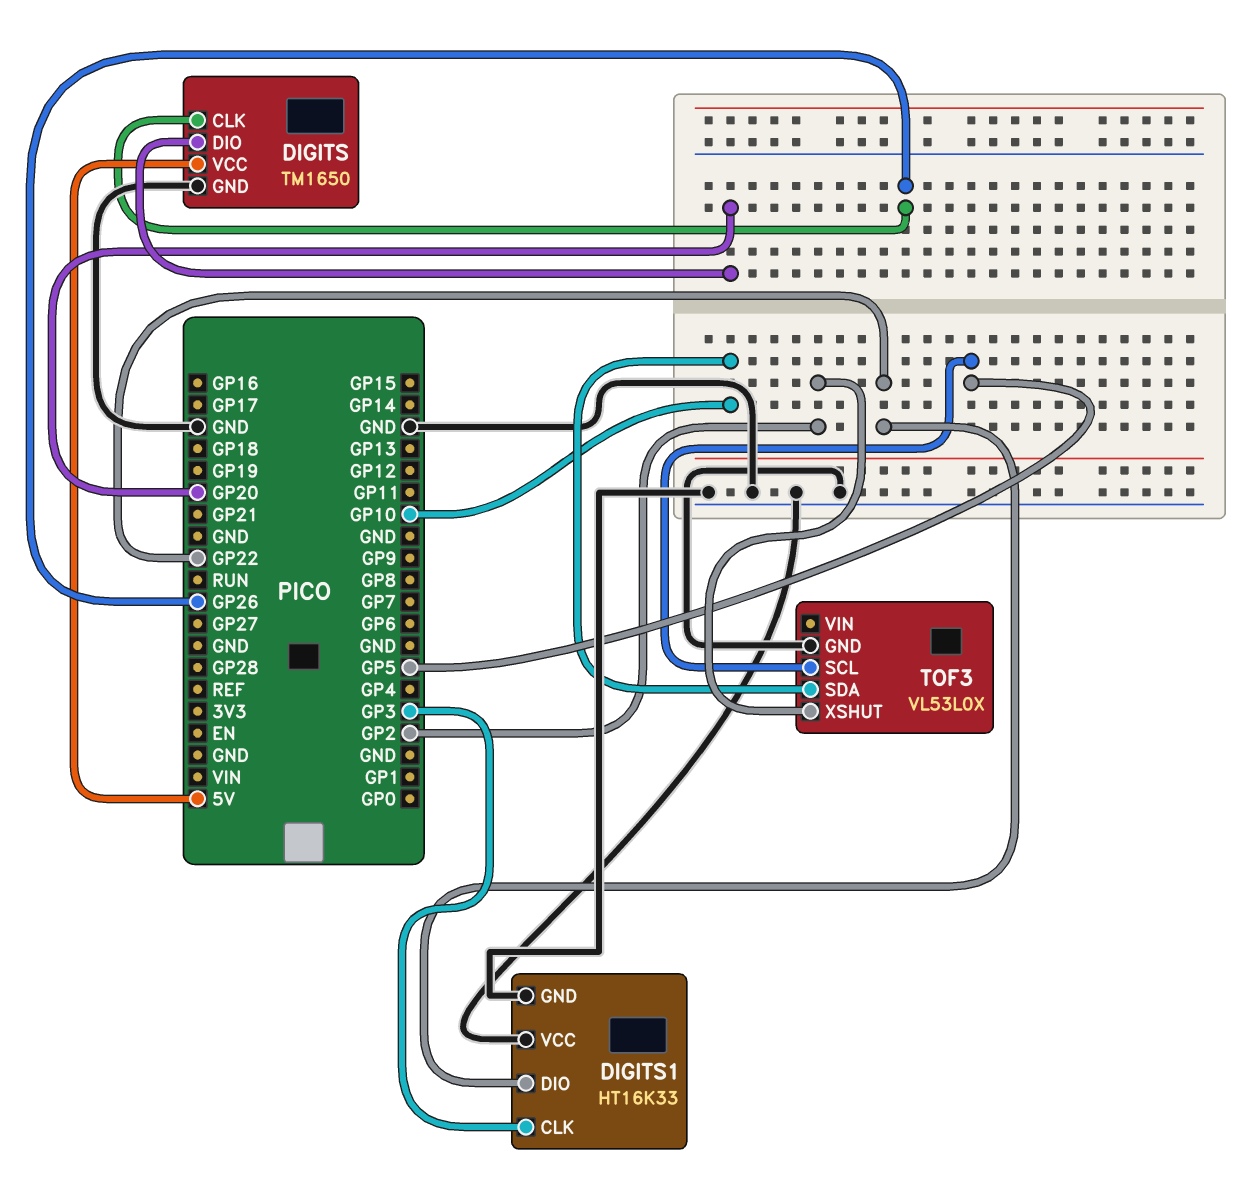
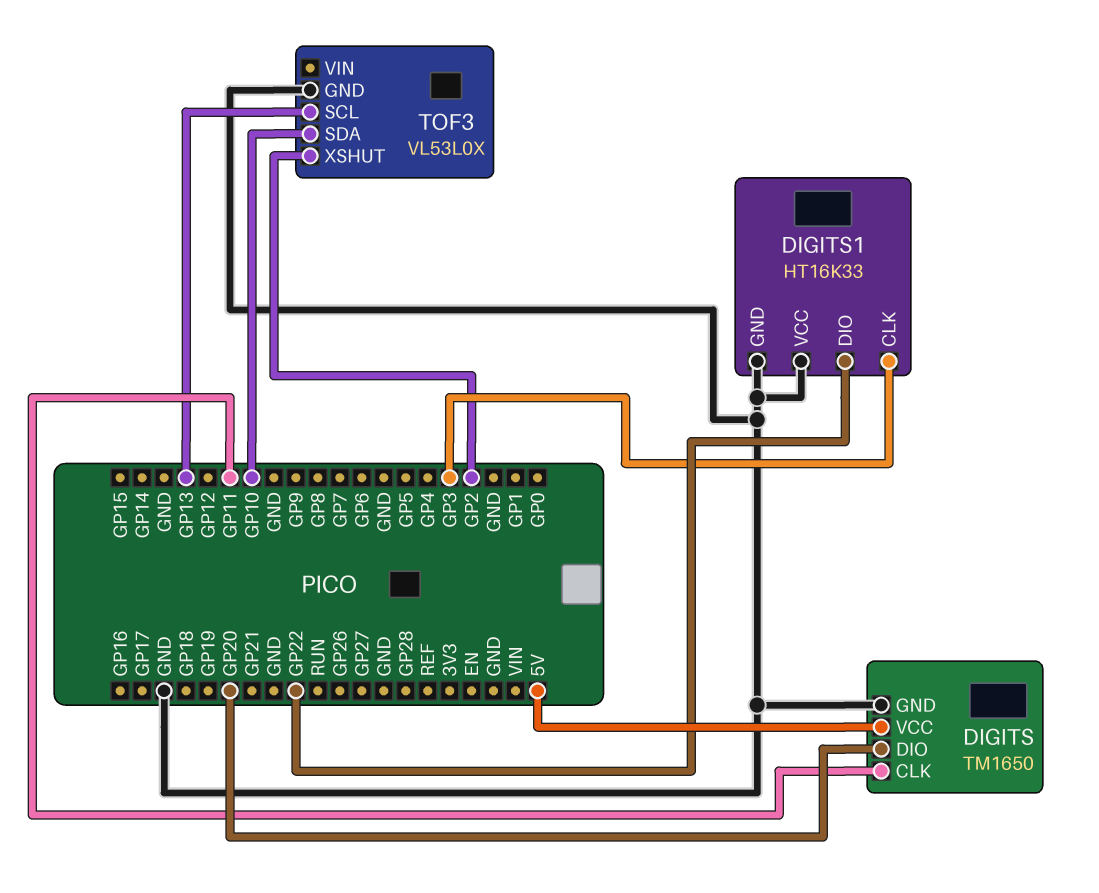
DIGITS pin CLK: GP26 -> GP11
TOF3 pin SCL: GP5 -> GP13

